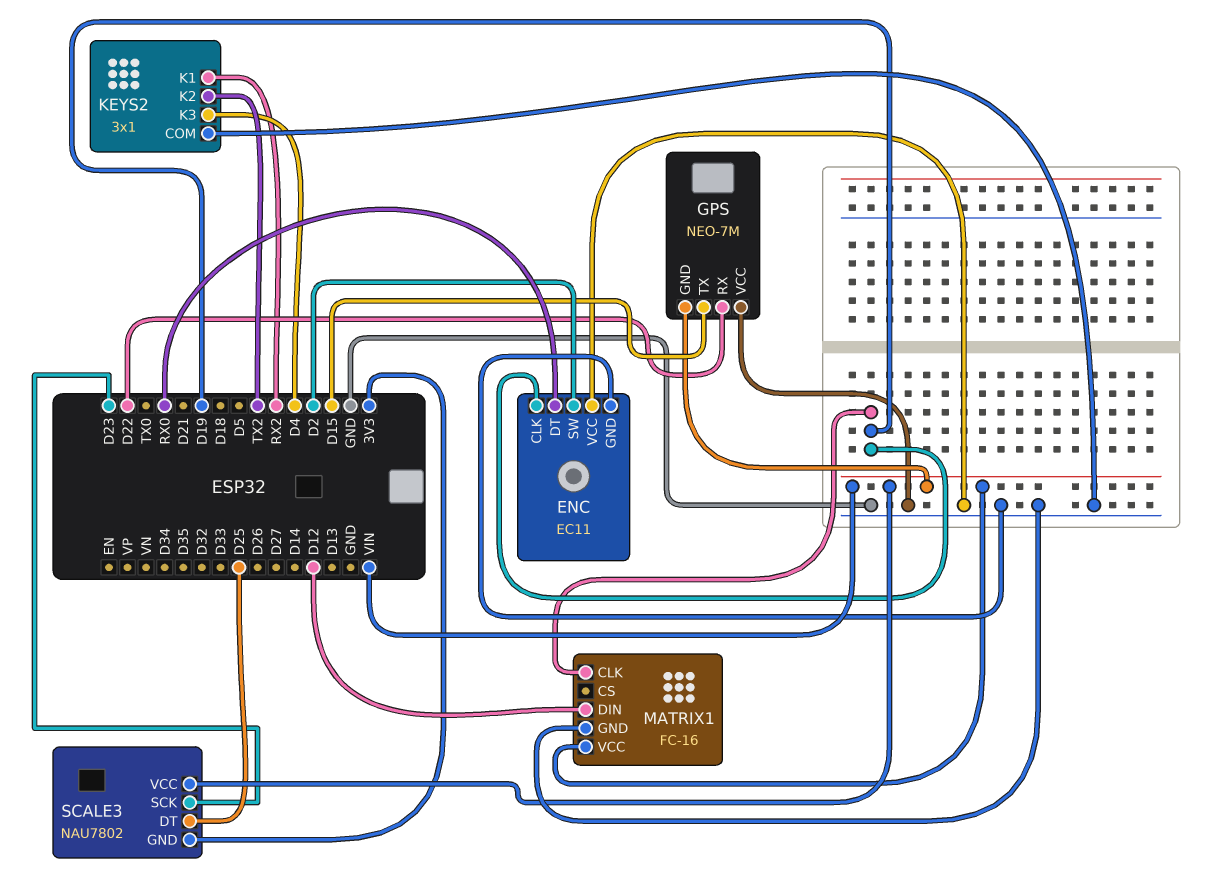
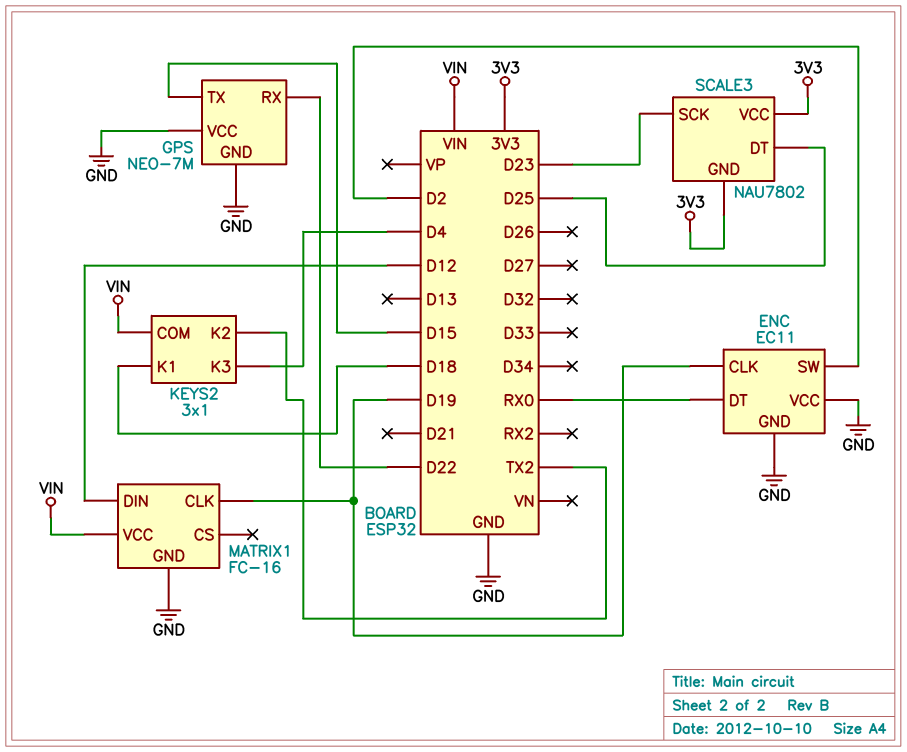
GPS pin GND: VIN -> GND
KEYS2 pin COM: GND -> VIN
KEYS2 pin K1: RX2 -> D18
SCALE3 pin VCC: VIN -> 3V3

